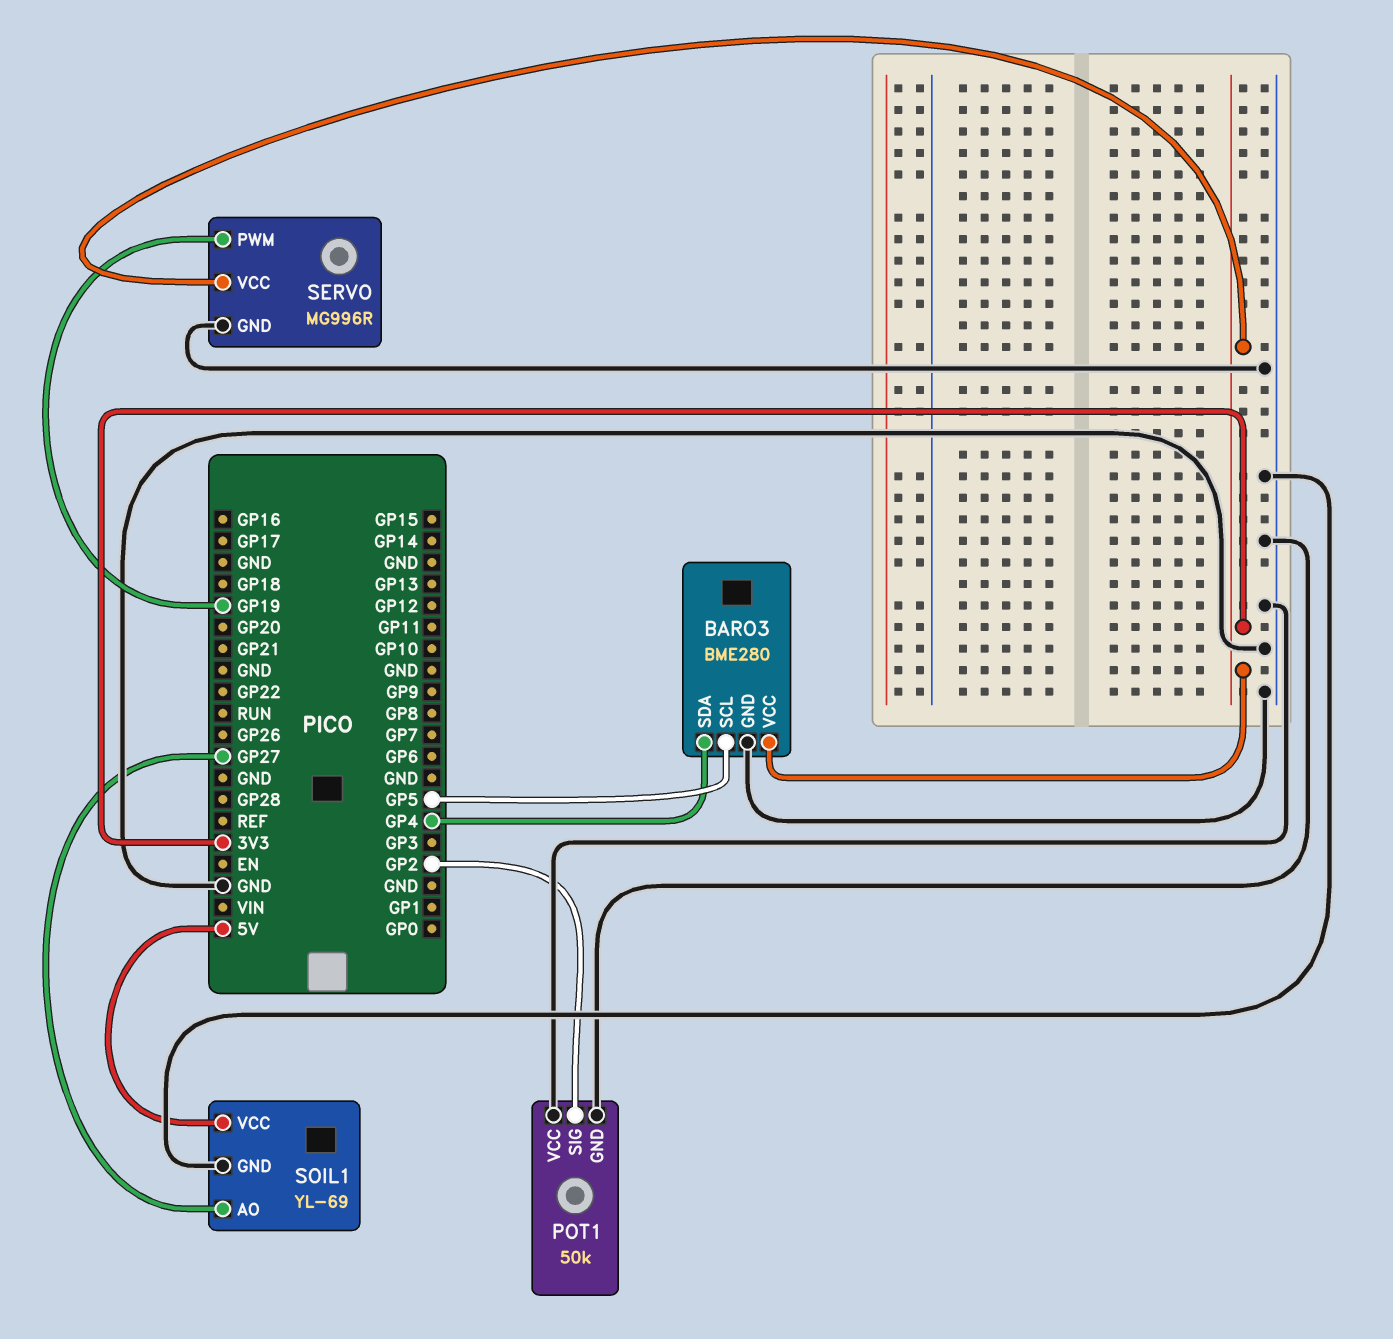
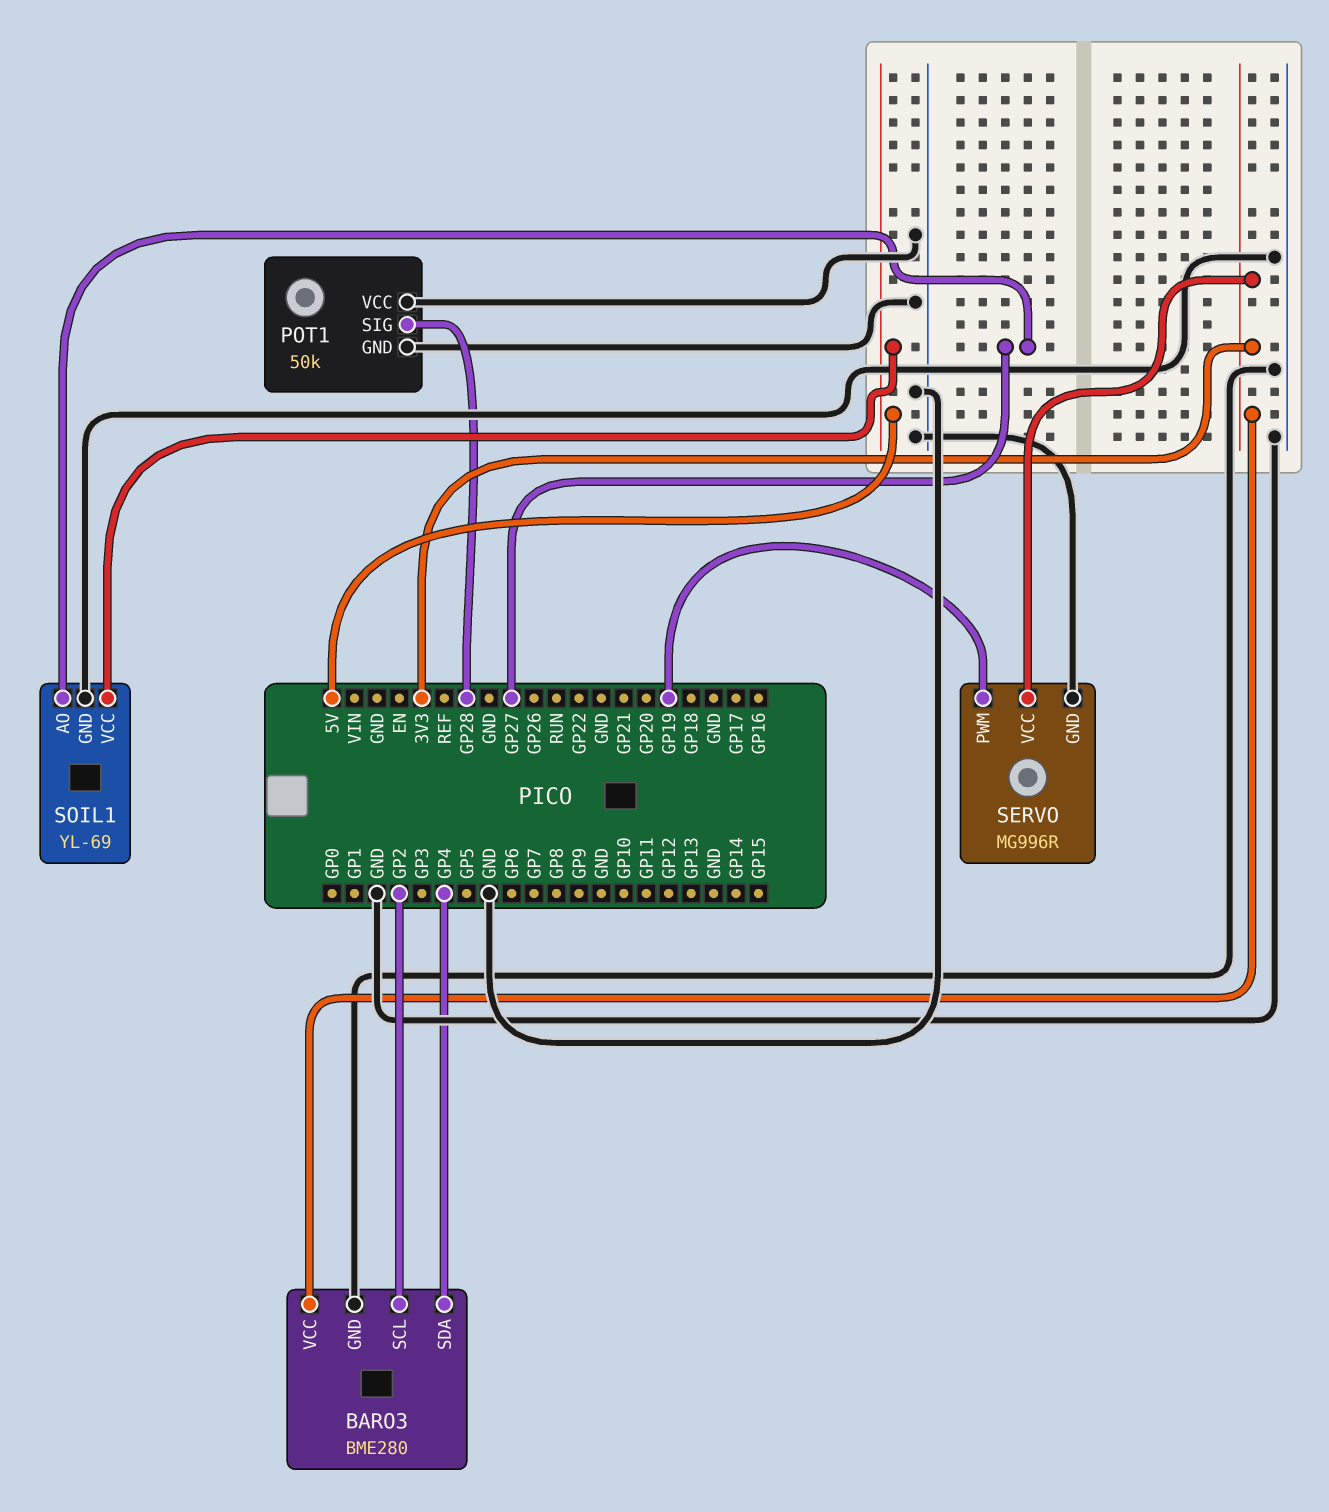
BARO3 pin SCL: GP5 -> GP2
POT1 pin SIG: GP2 -> GP28

